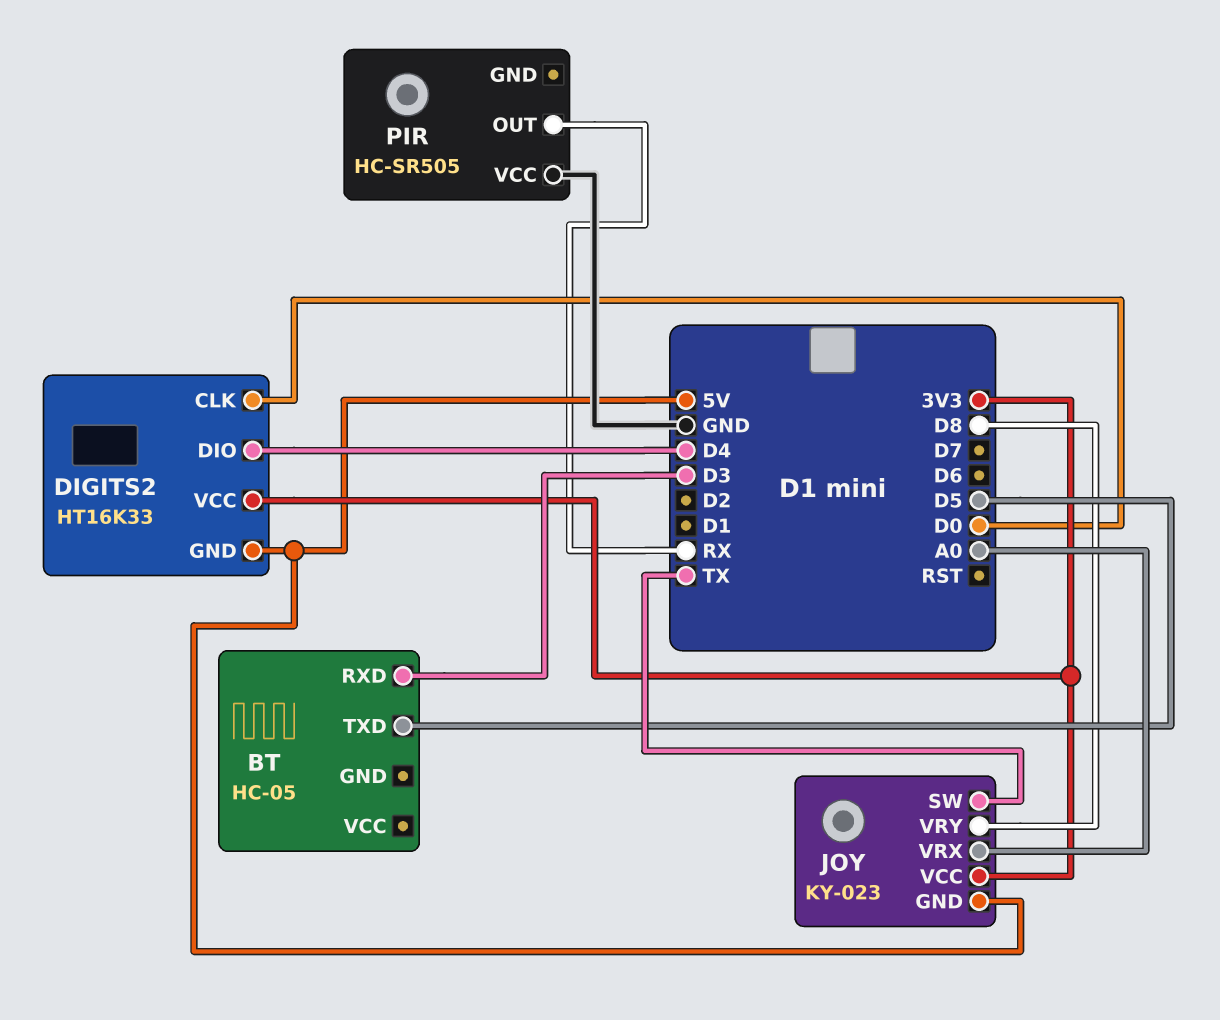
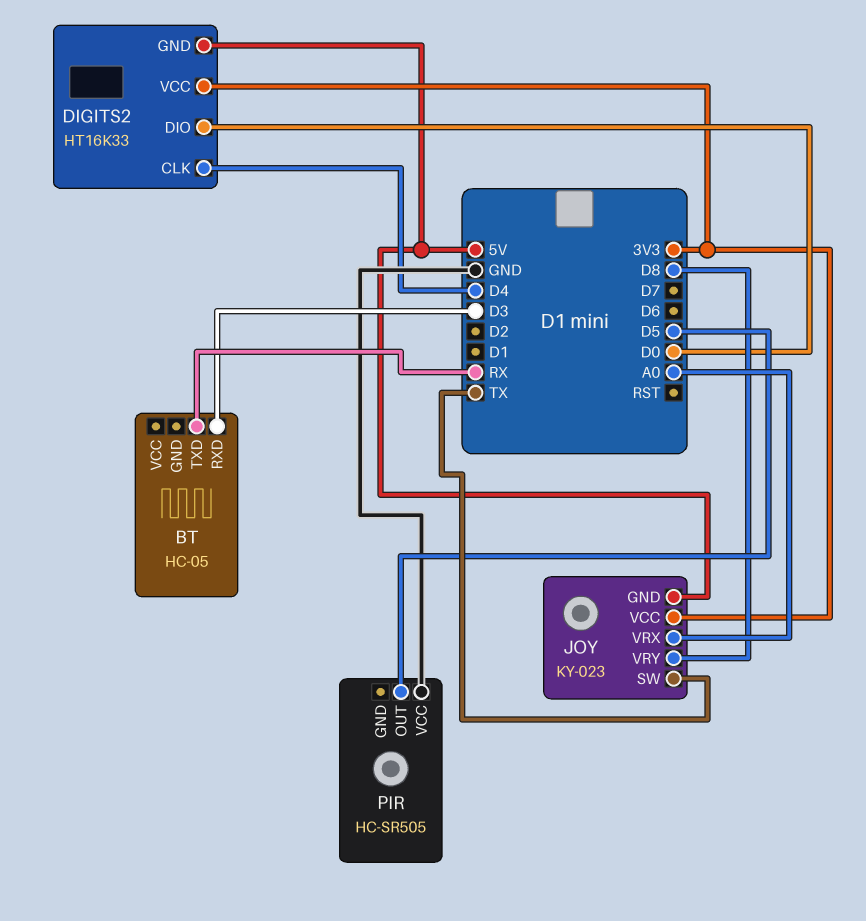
BT pin TXD: D5 -> RX
DIGITS2 pin CLK: D0 -> D4
DIGITS2 pin DIO: D4 -> D0
PIR pin OUT: RX -> D5

